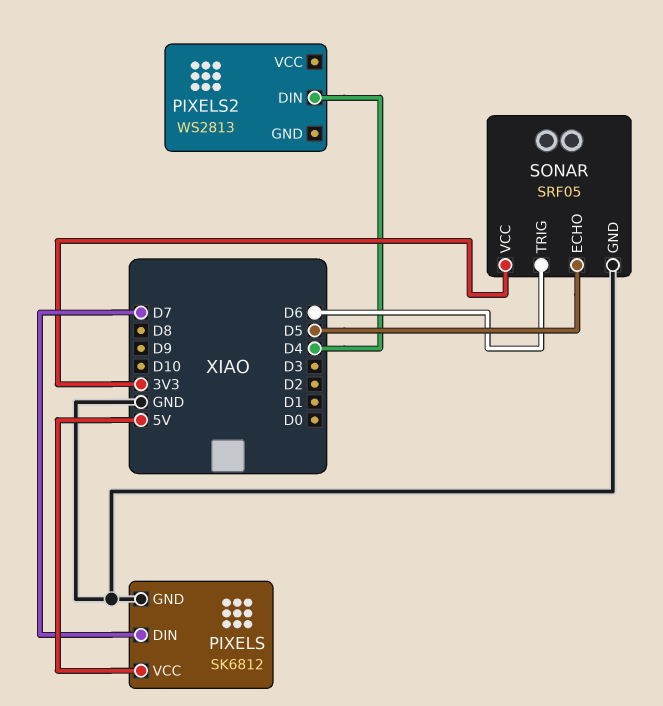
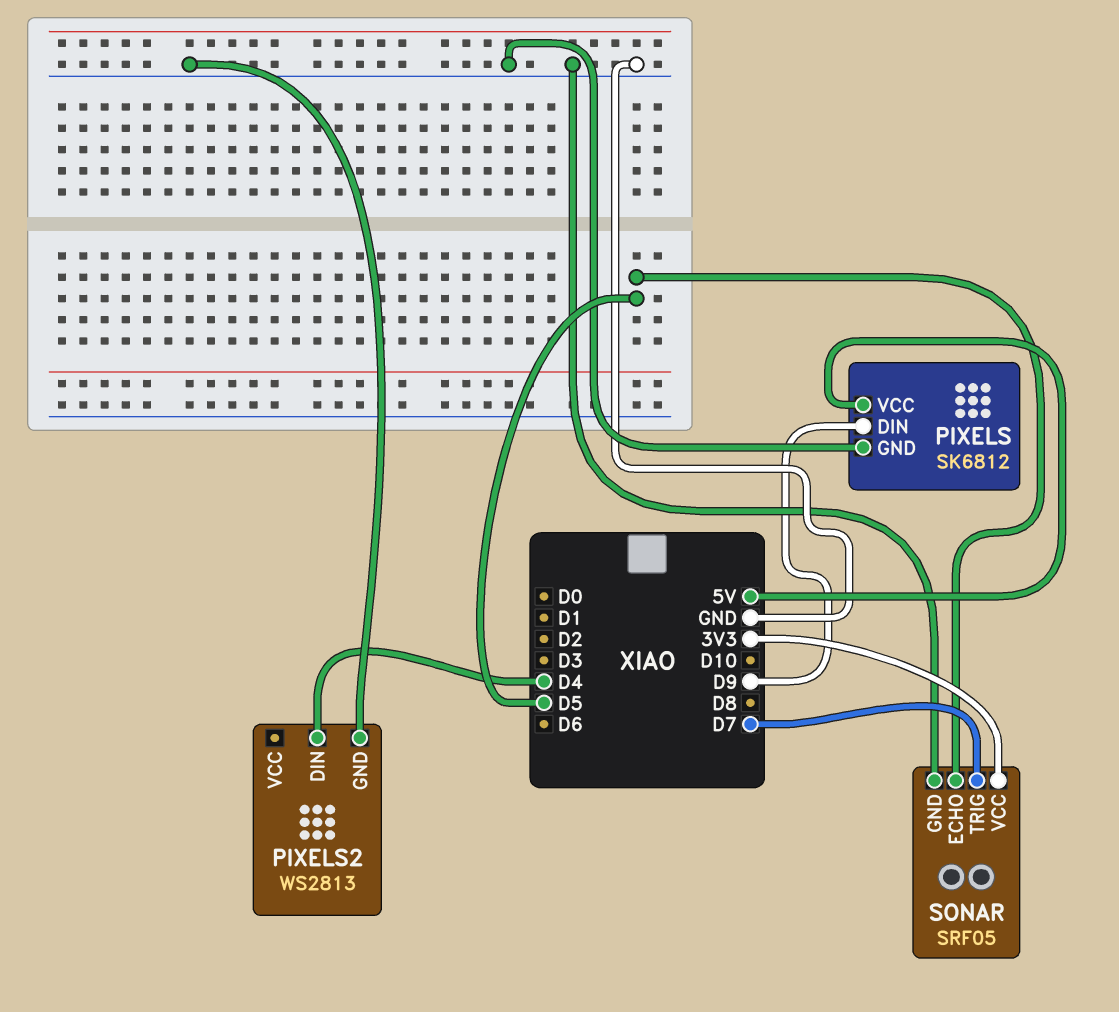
PIXELS pin DIN: D7 -> D9
PIXELS2 pin GND: none -> GND
SONAR pin TRIG: D6 -> D7

